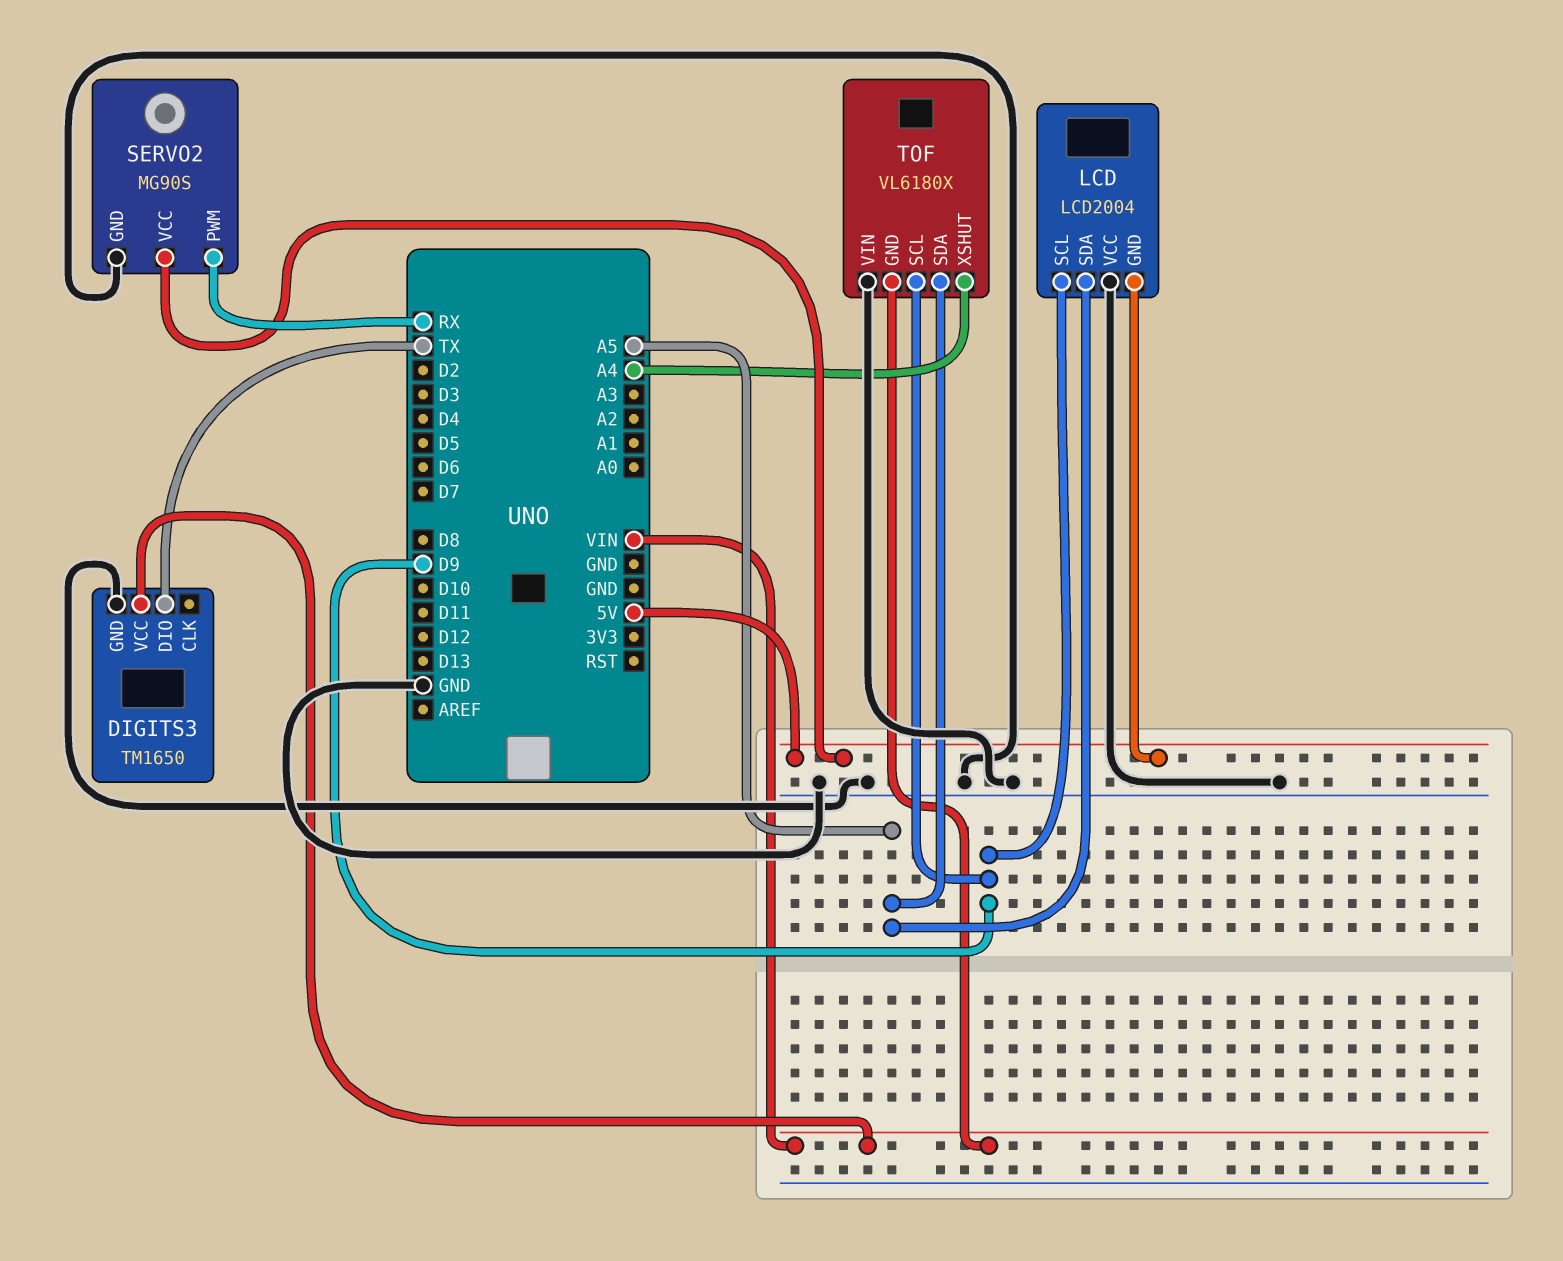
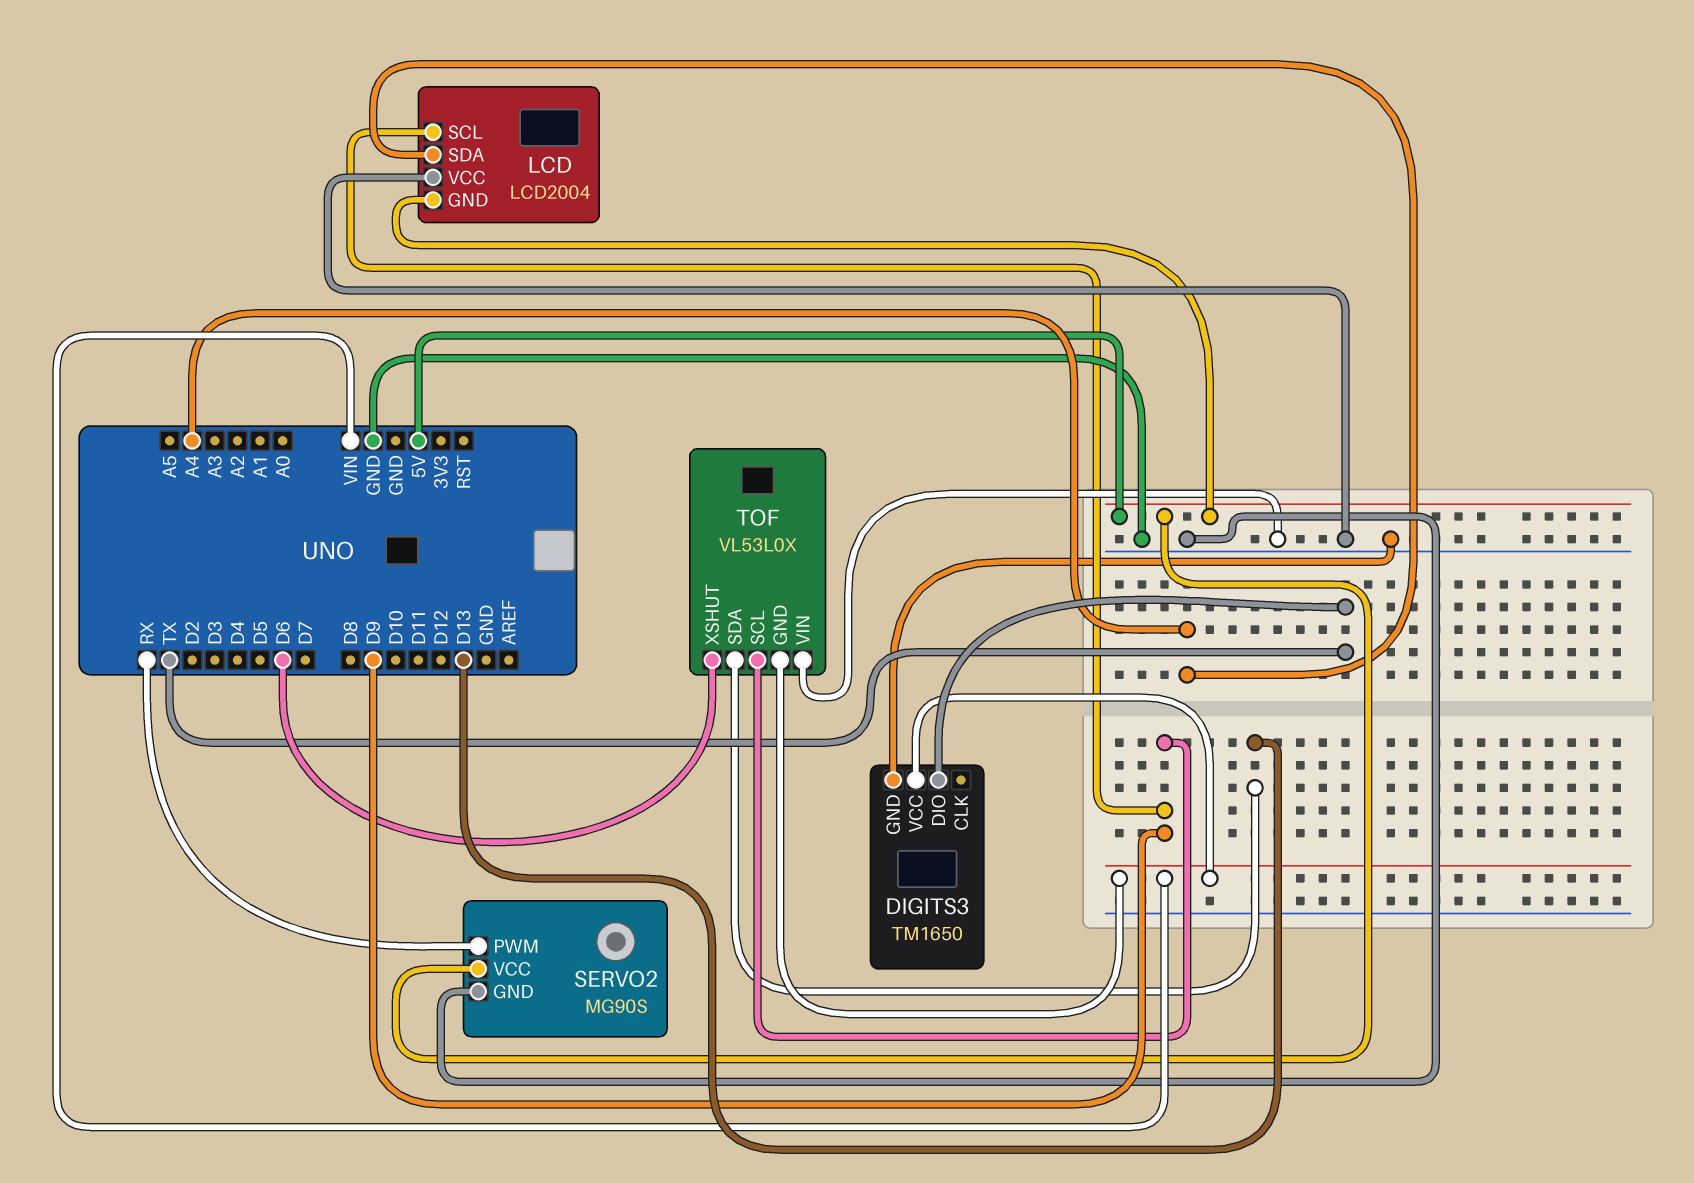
LCD pin SDA: A5 -> A4
TOF: VL6180X -> VL53L0X
TOF pin SDA: A5 -> D13
TOF pin XSHUT: A4 -> D6

